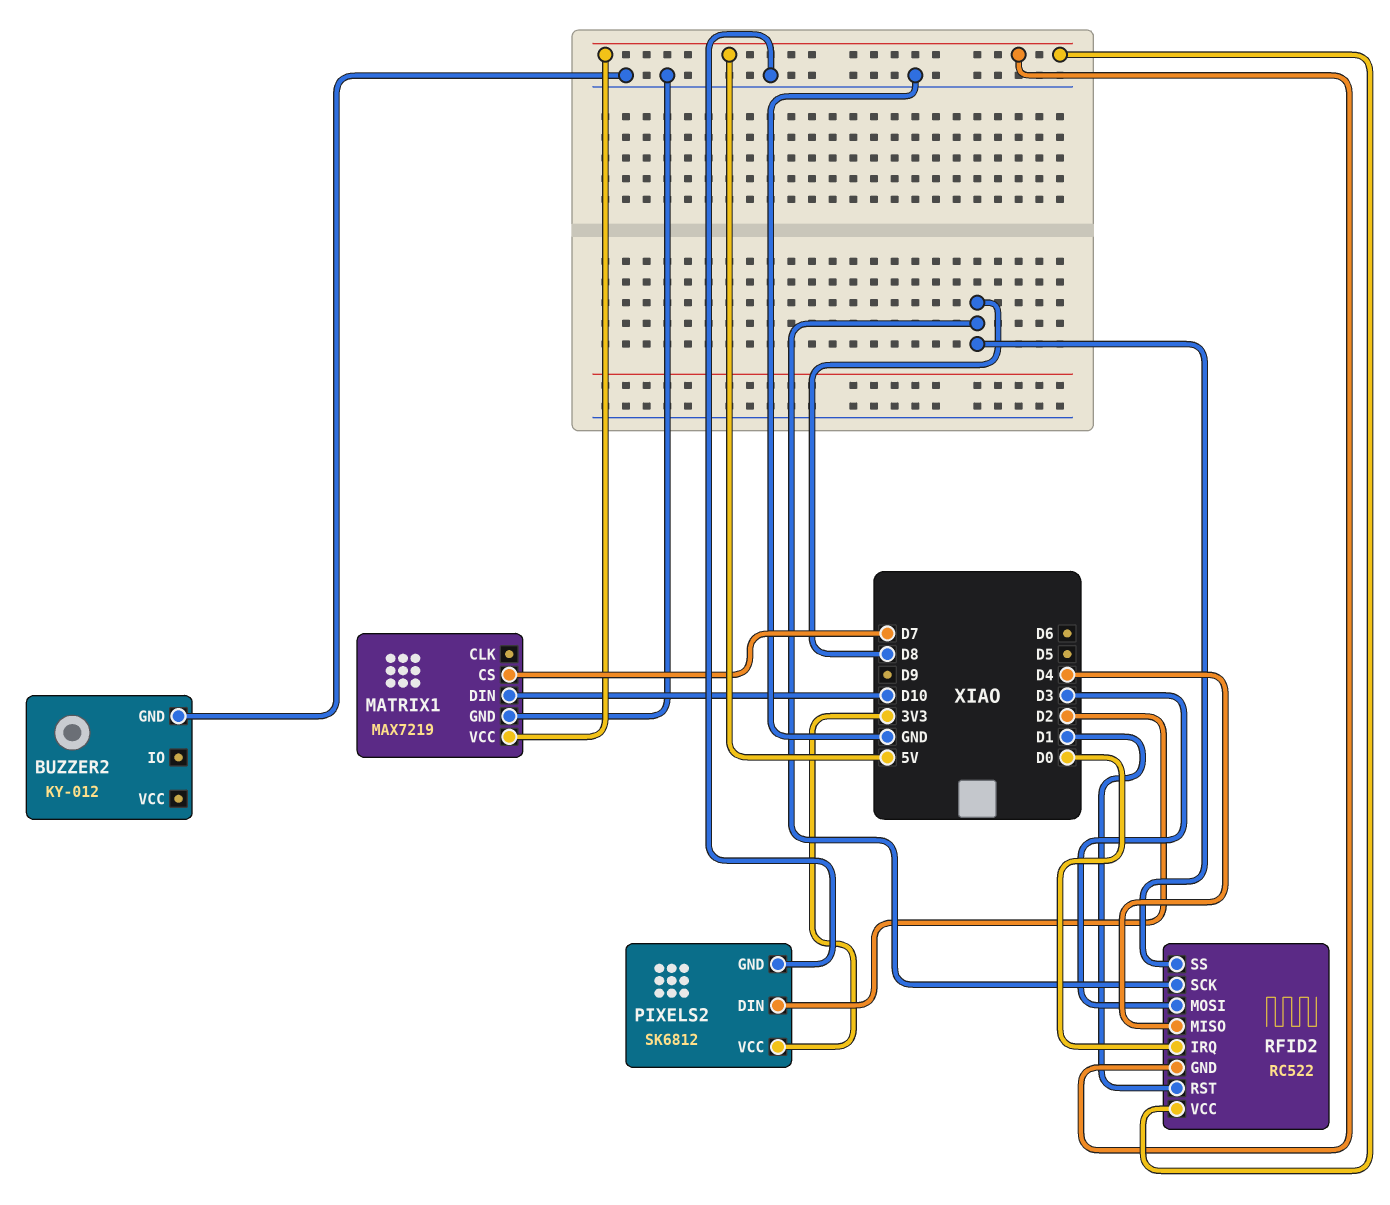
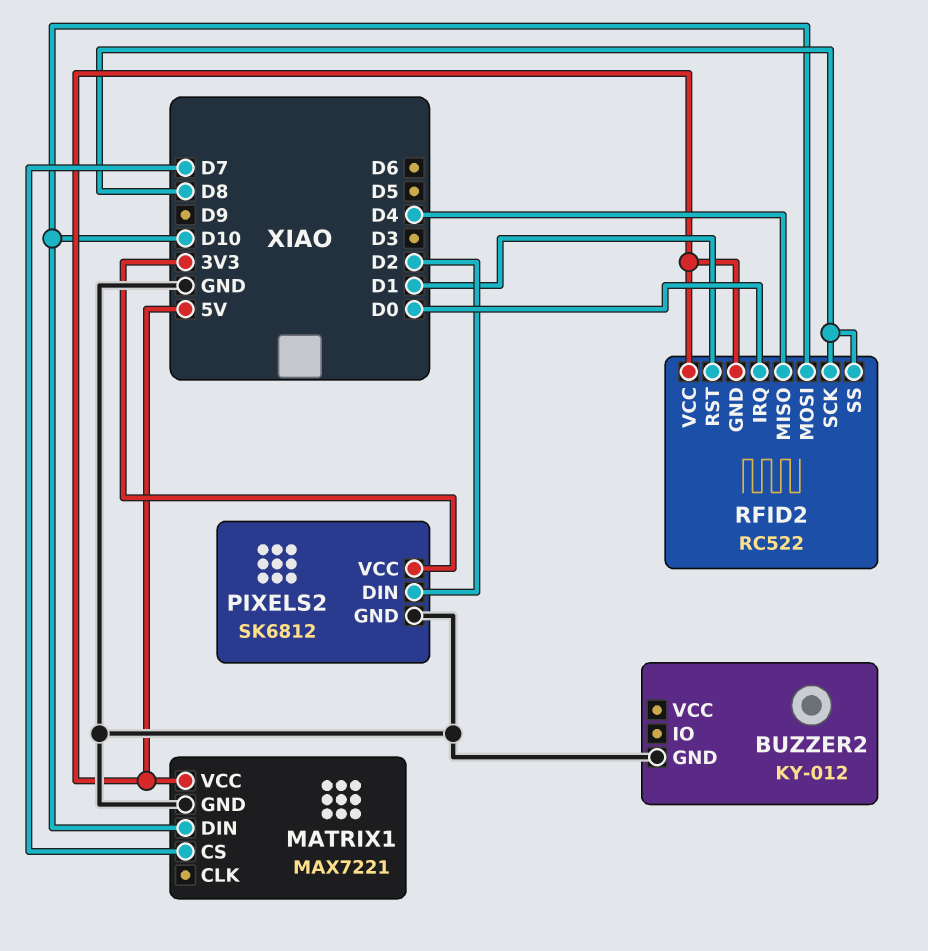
MATRIX1: MAX7219 -> MAX7221
RFID2 pin MOSI: D3 -> D10

